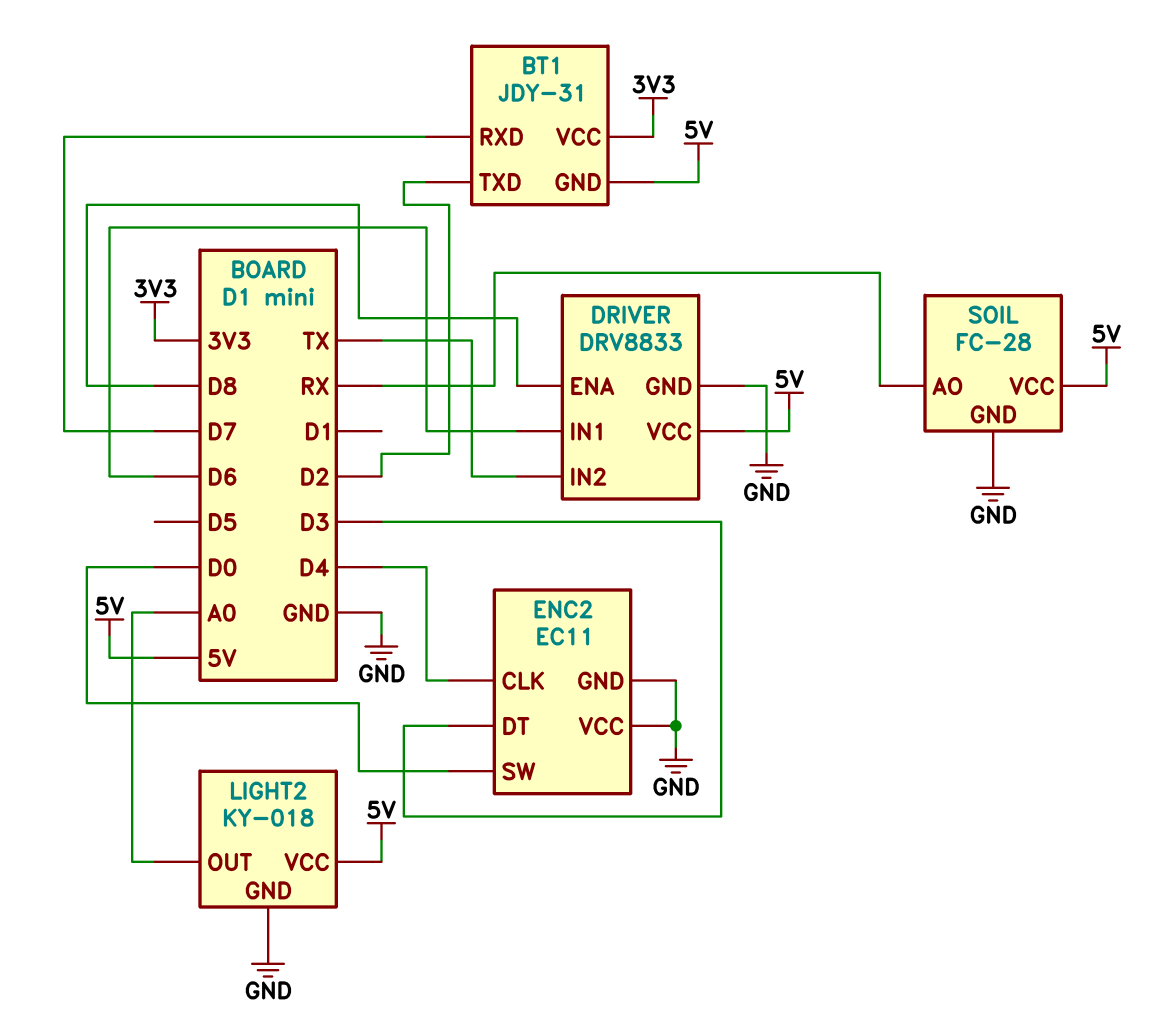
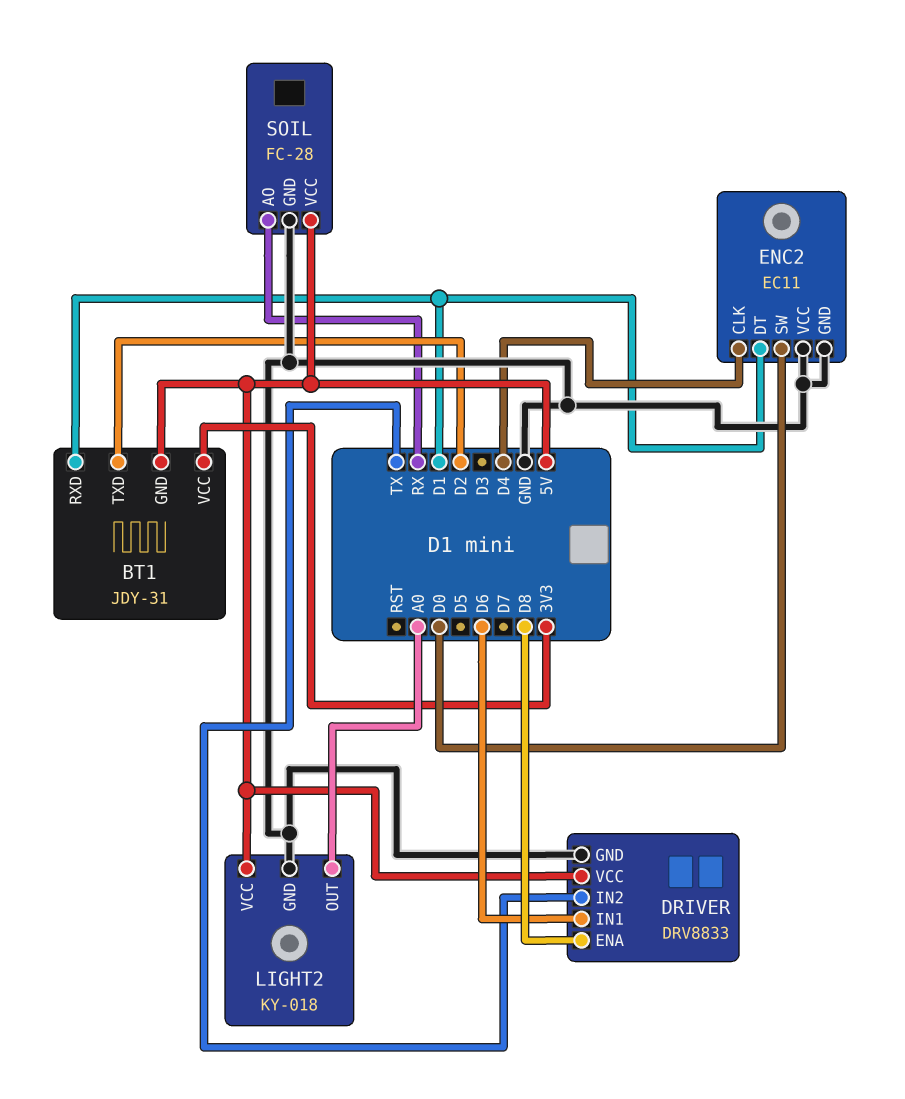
BT1 pin RXD: D7 -> D1
ENC2 pin DT: D3 -> D1

